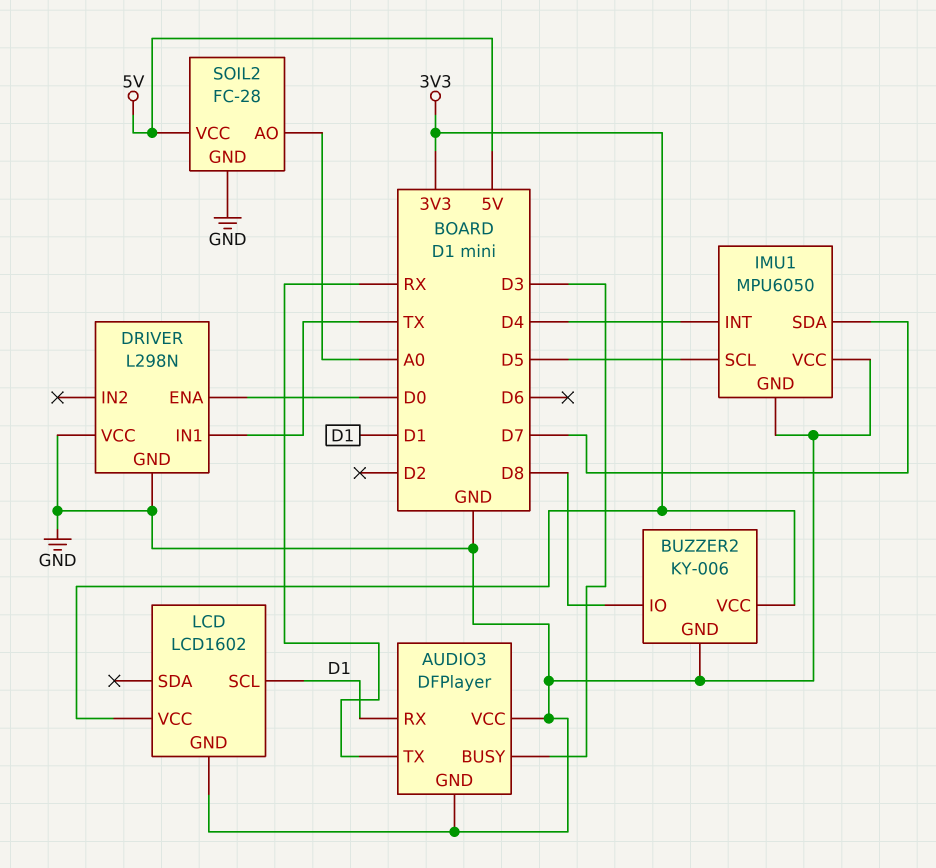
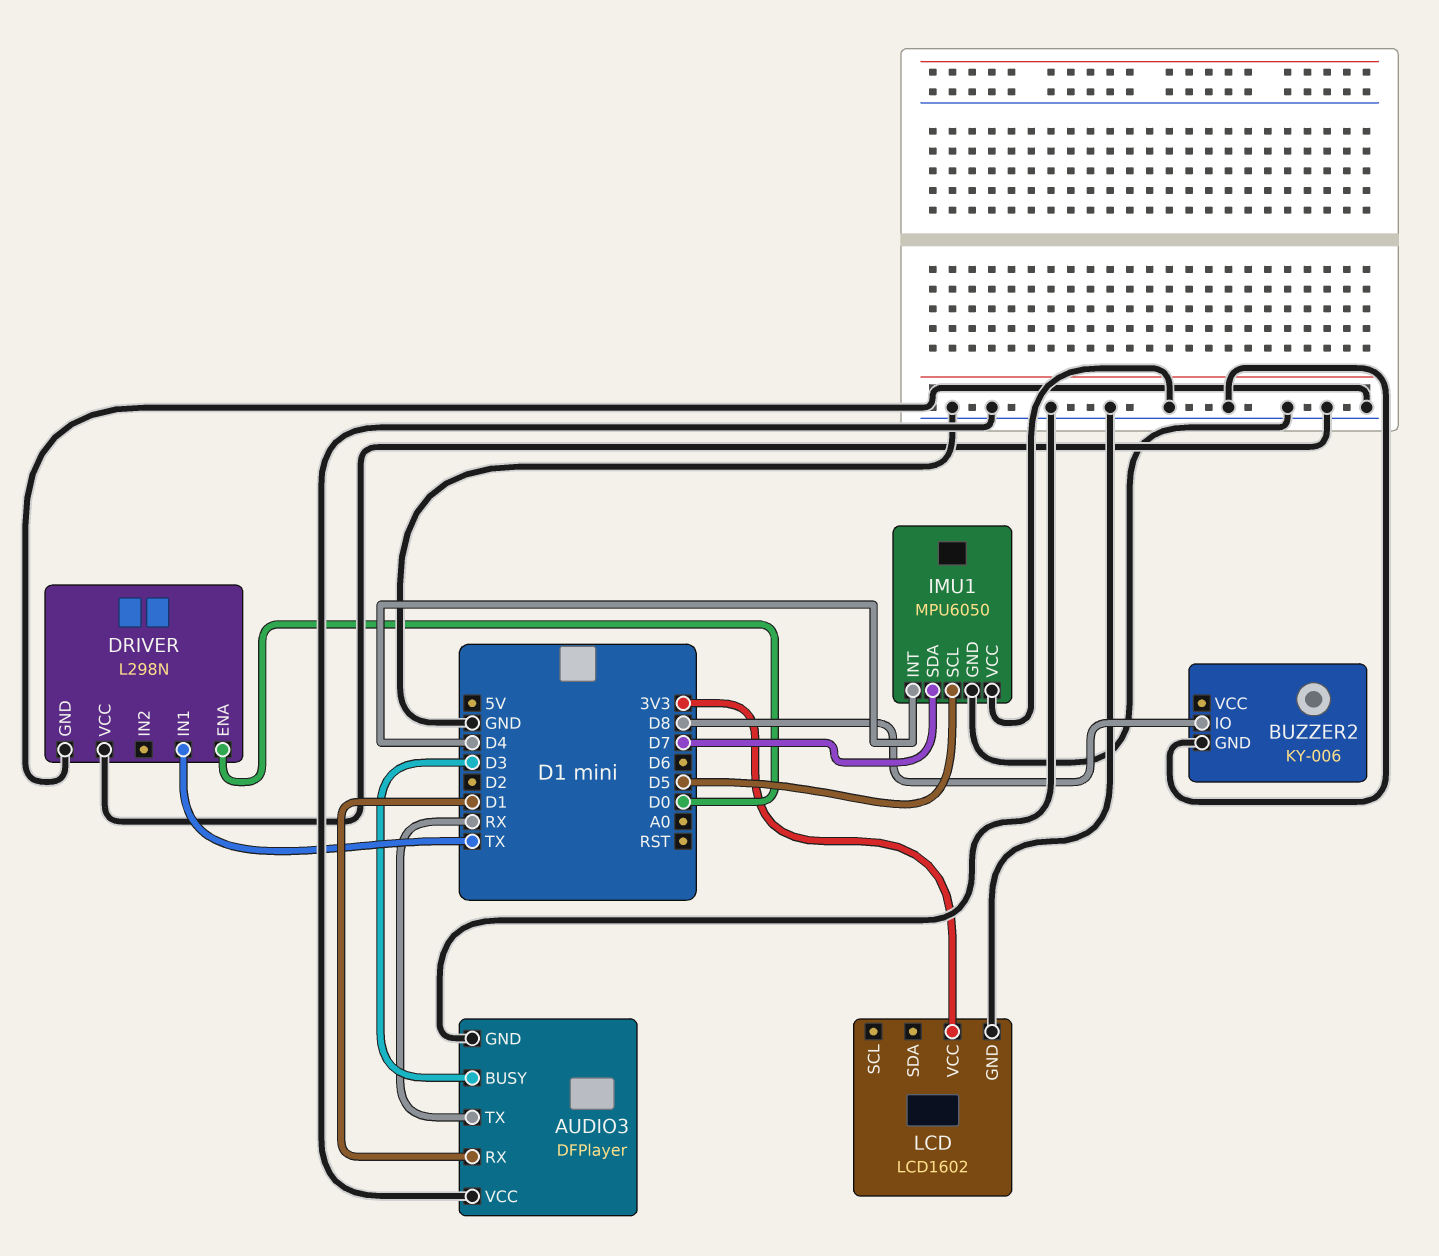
BUZZER2 pin VCC: 3V3 -> none
LCD pin SCL: D1 -> none
SOIL2: FC-28 -> none
SOIL2 pin AO: A0 -> none
SOIL2 pin GND: GND -> none
SOIL2 pin VCC: 5V -> none

